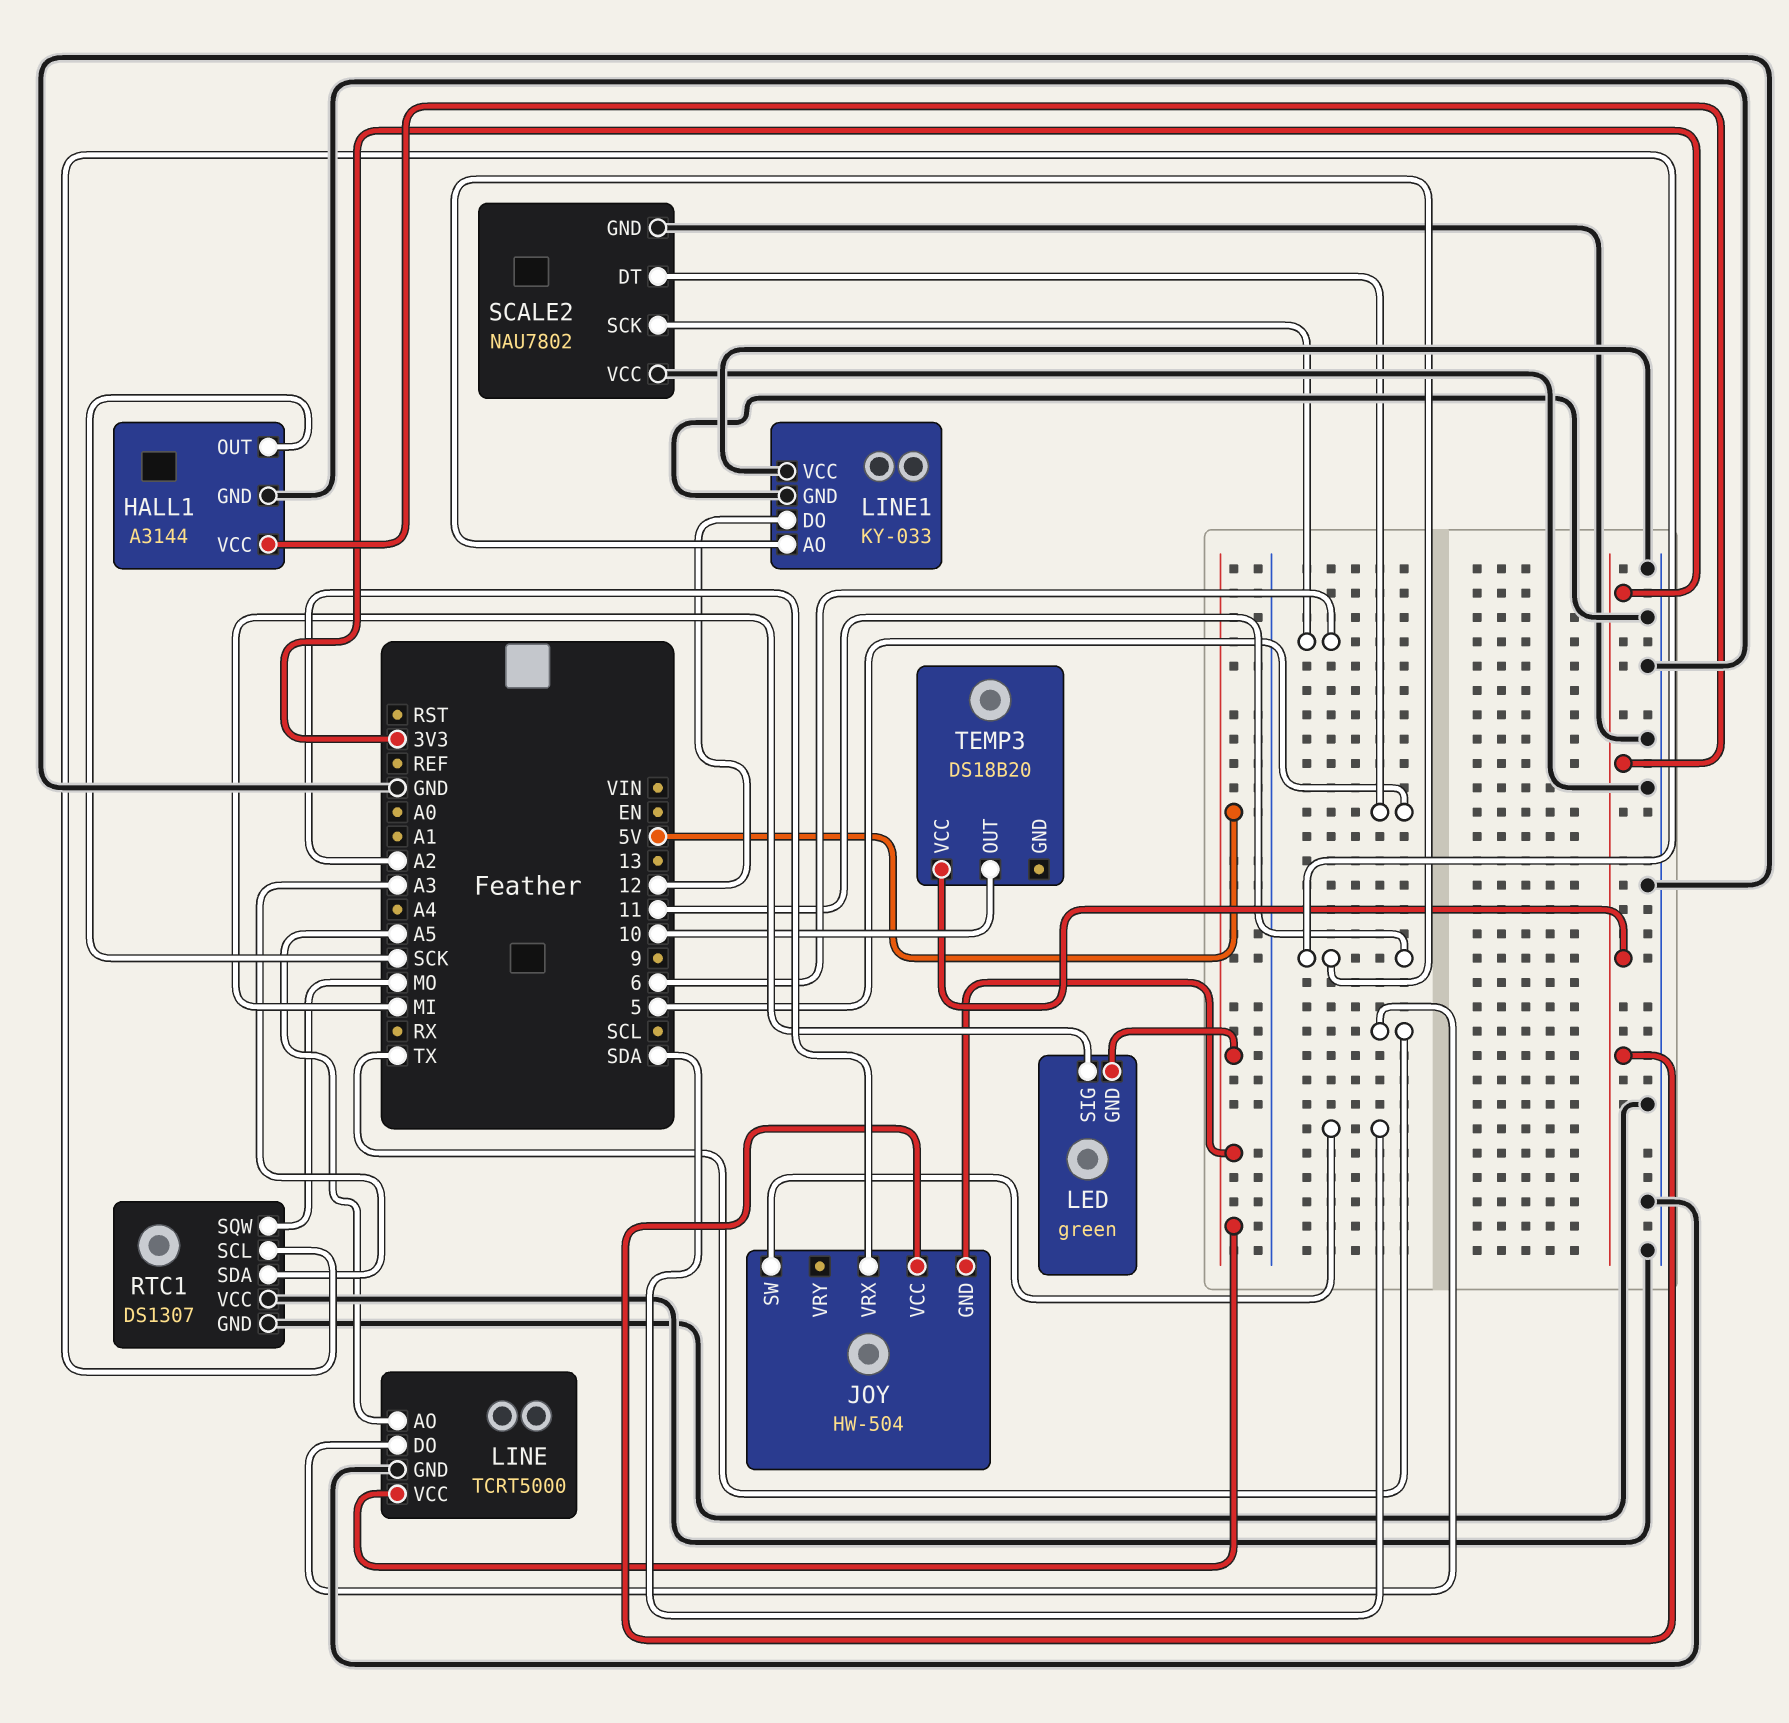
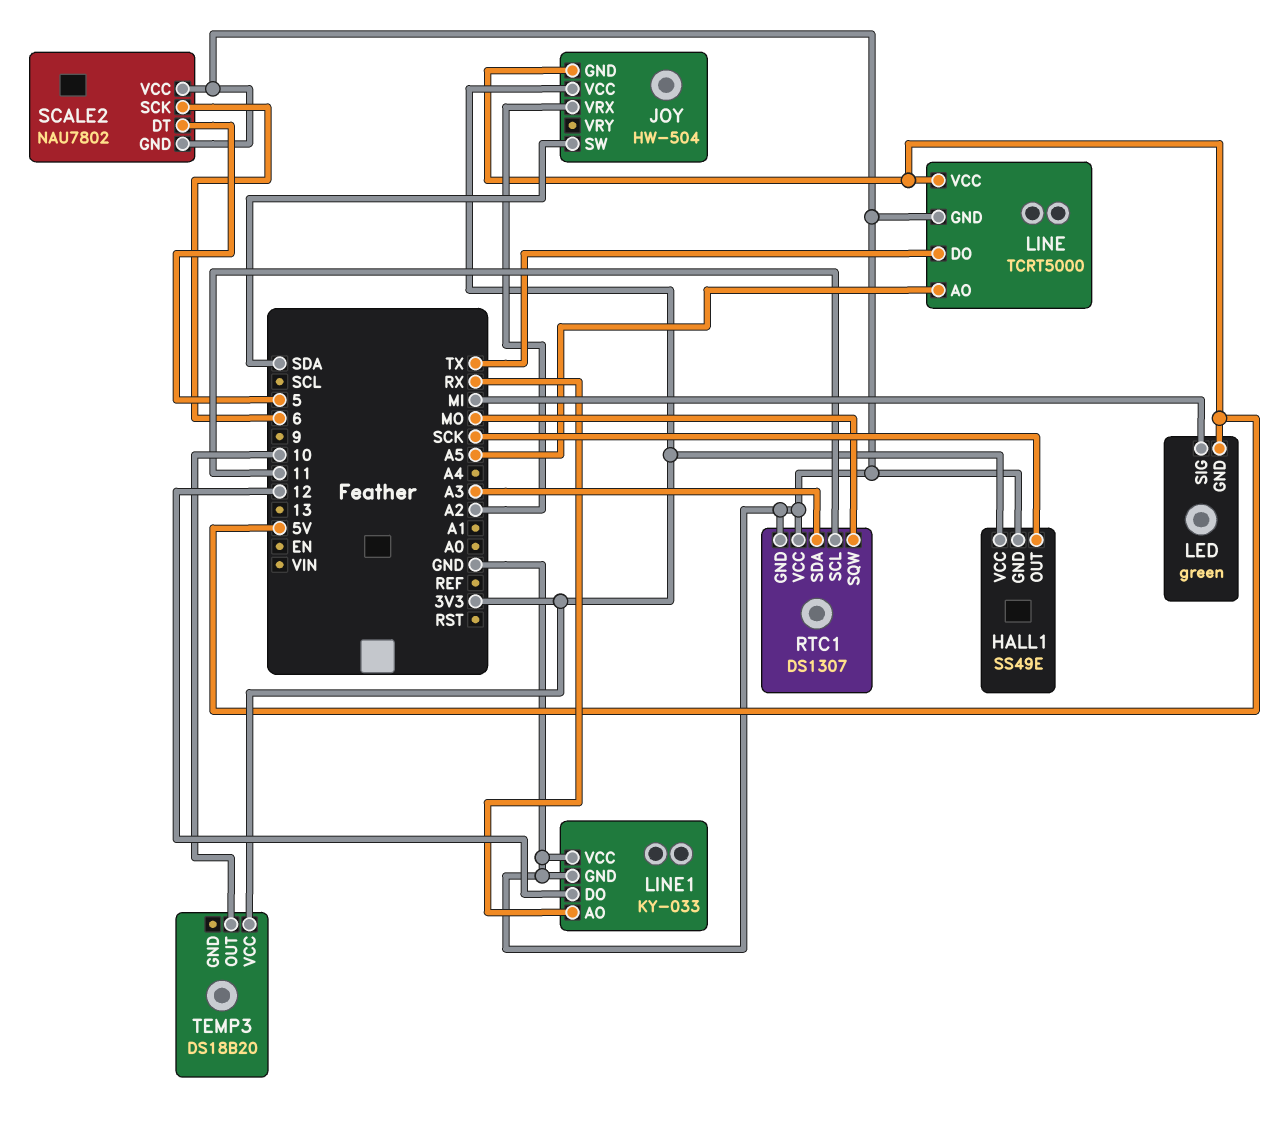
HALL1: A3144 -> SS49E
LINE1 pin AO: 11 -> RX

